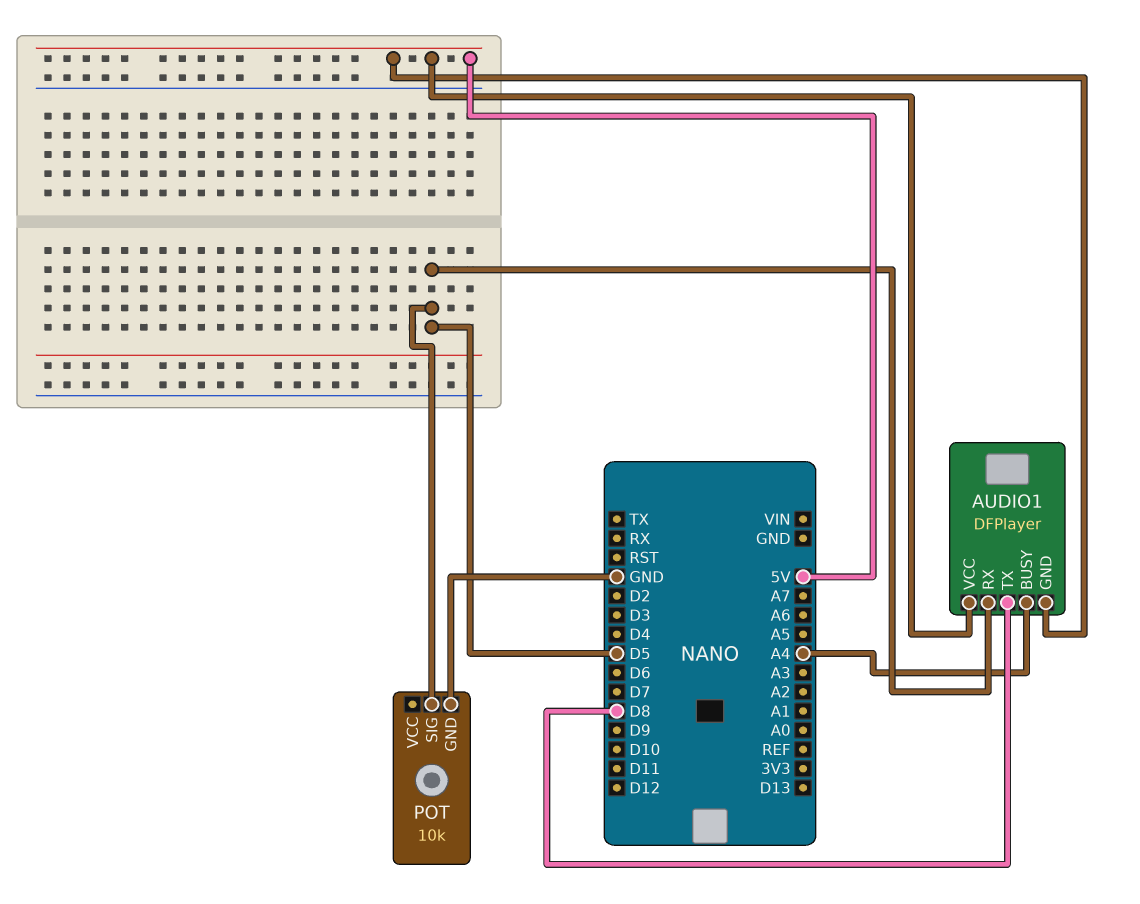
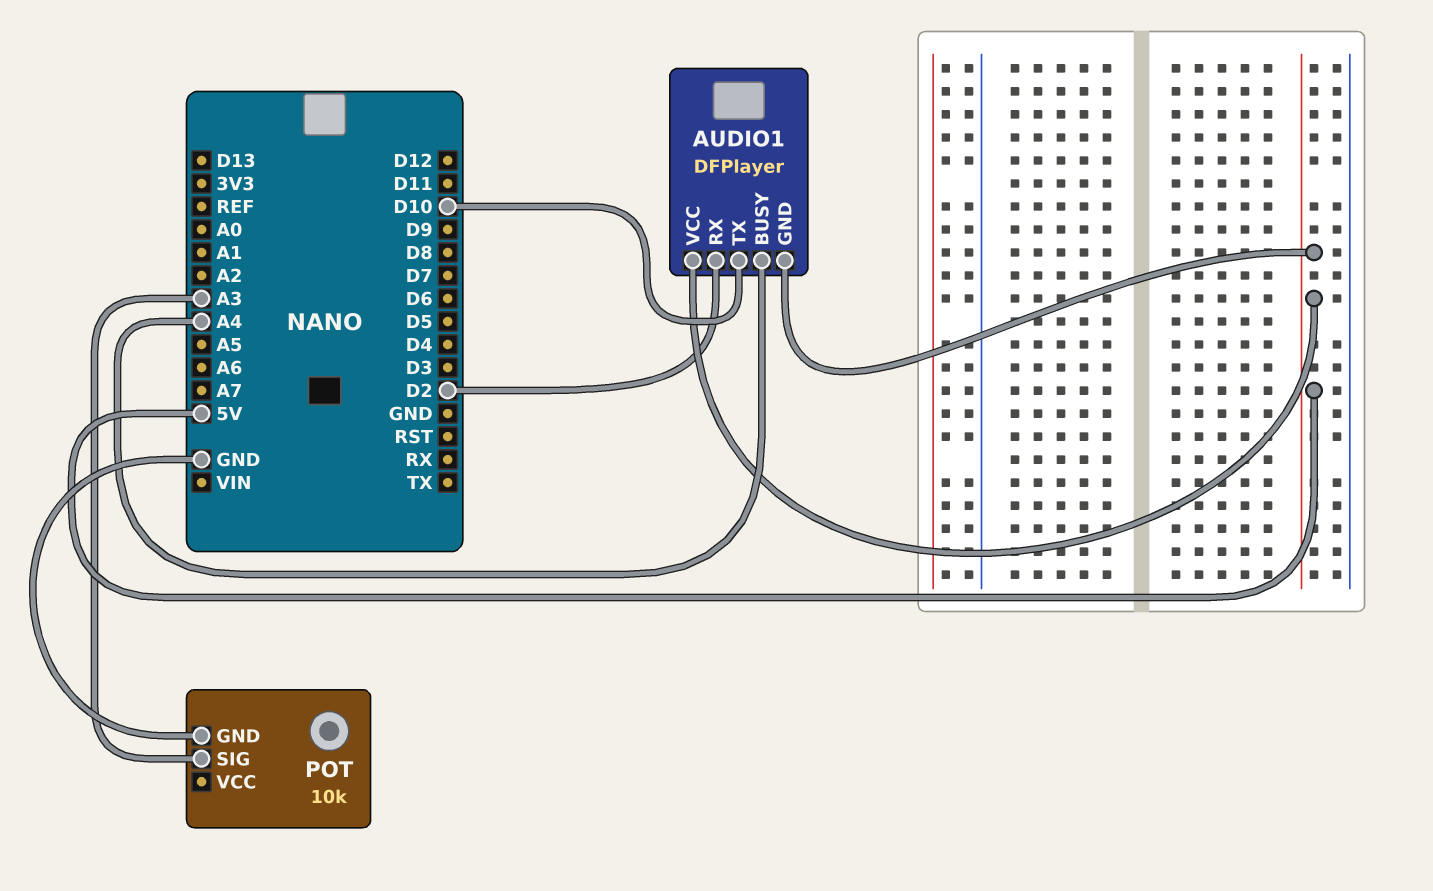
AUDIO1 pin RX: D5 -> D2
AUDIO1 pin TX: D8 -> D10
POT pin SIG: D5 -> A3

